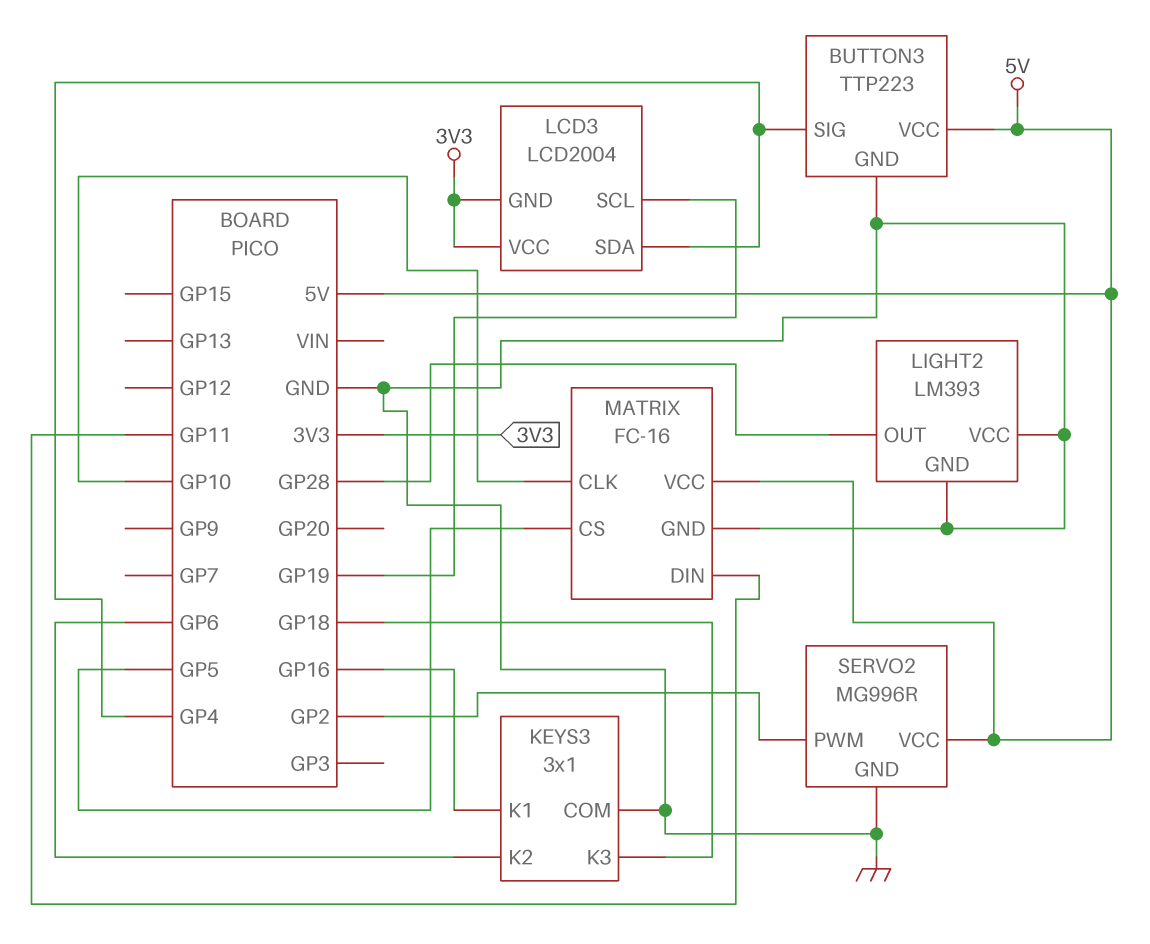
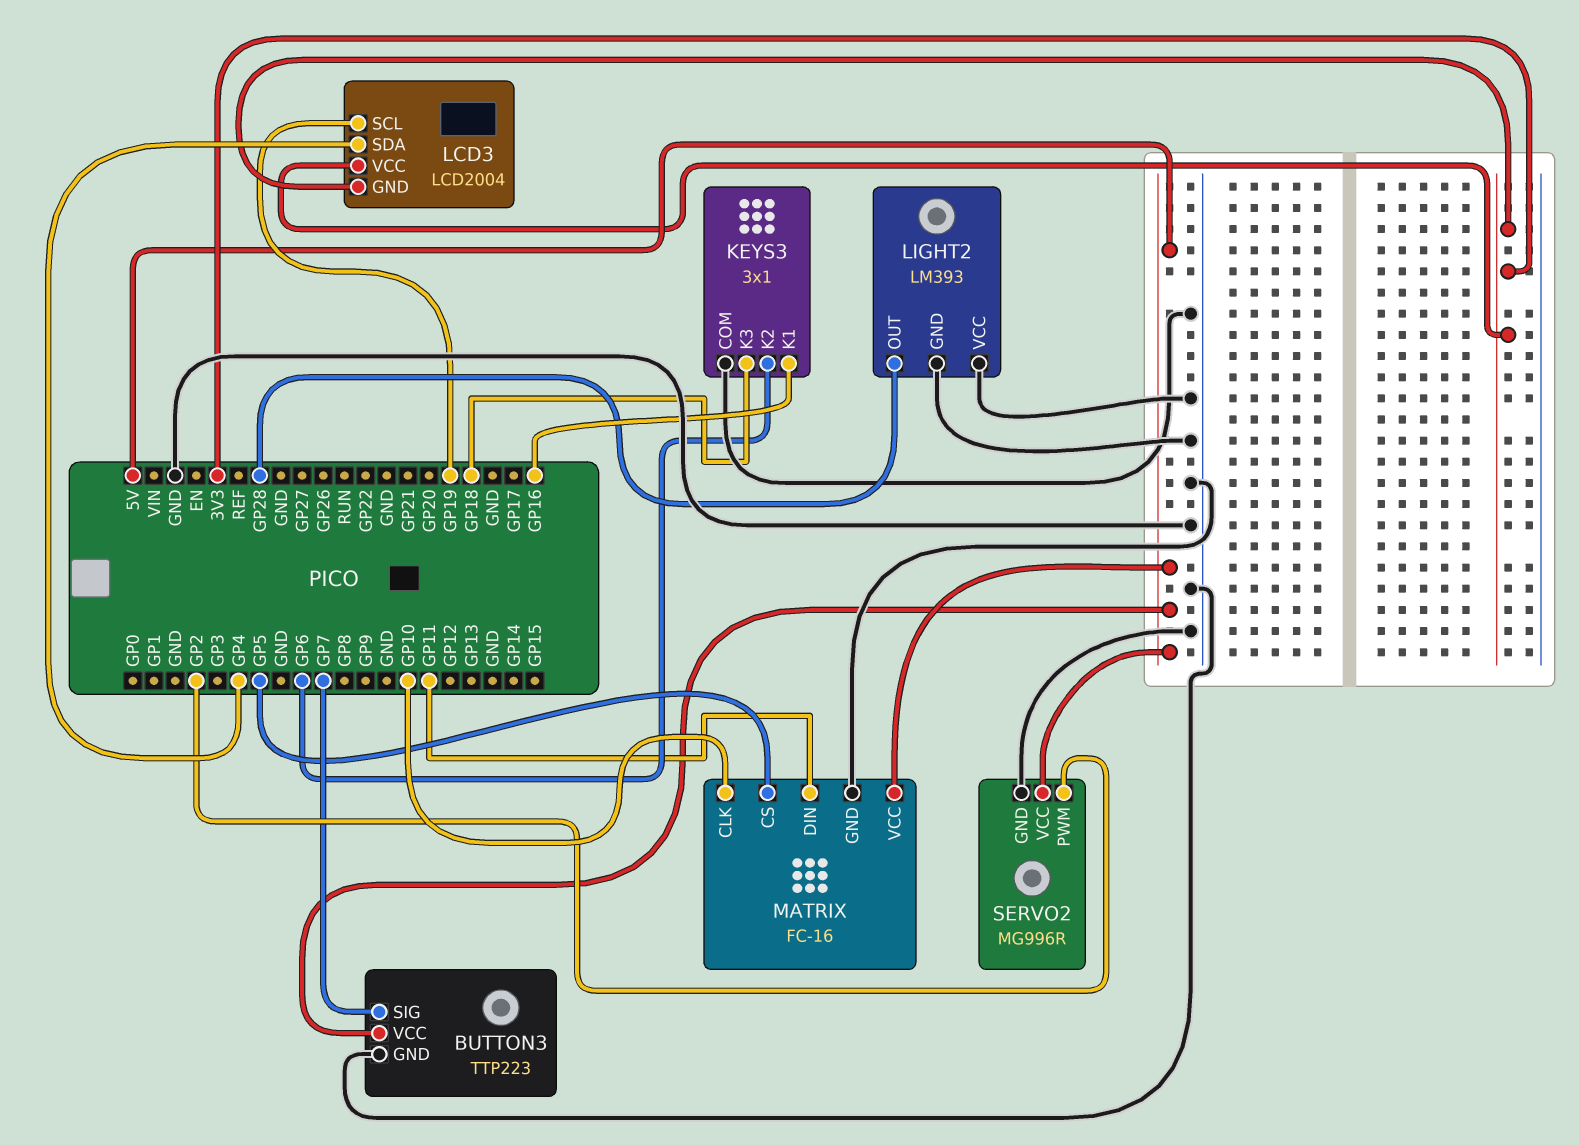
BUTTON3 pin SIG: GP4 -> GP7

